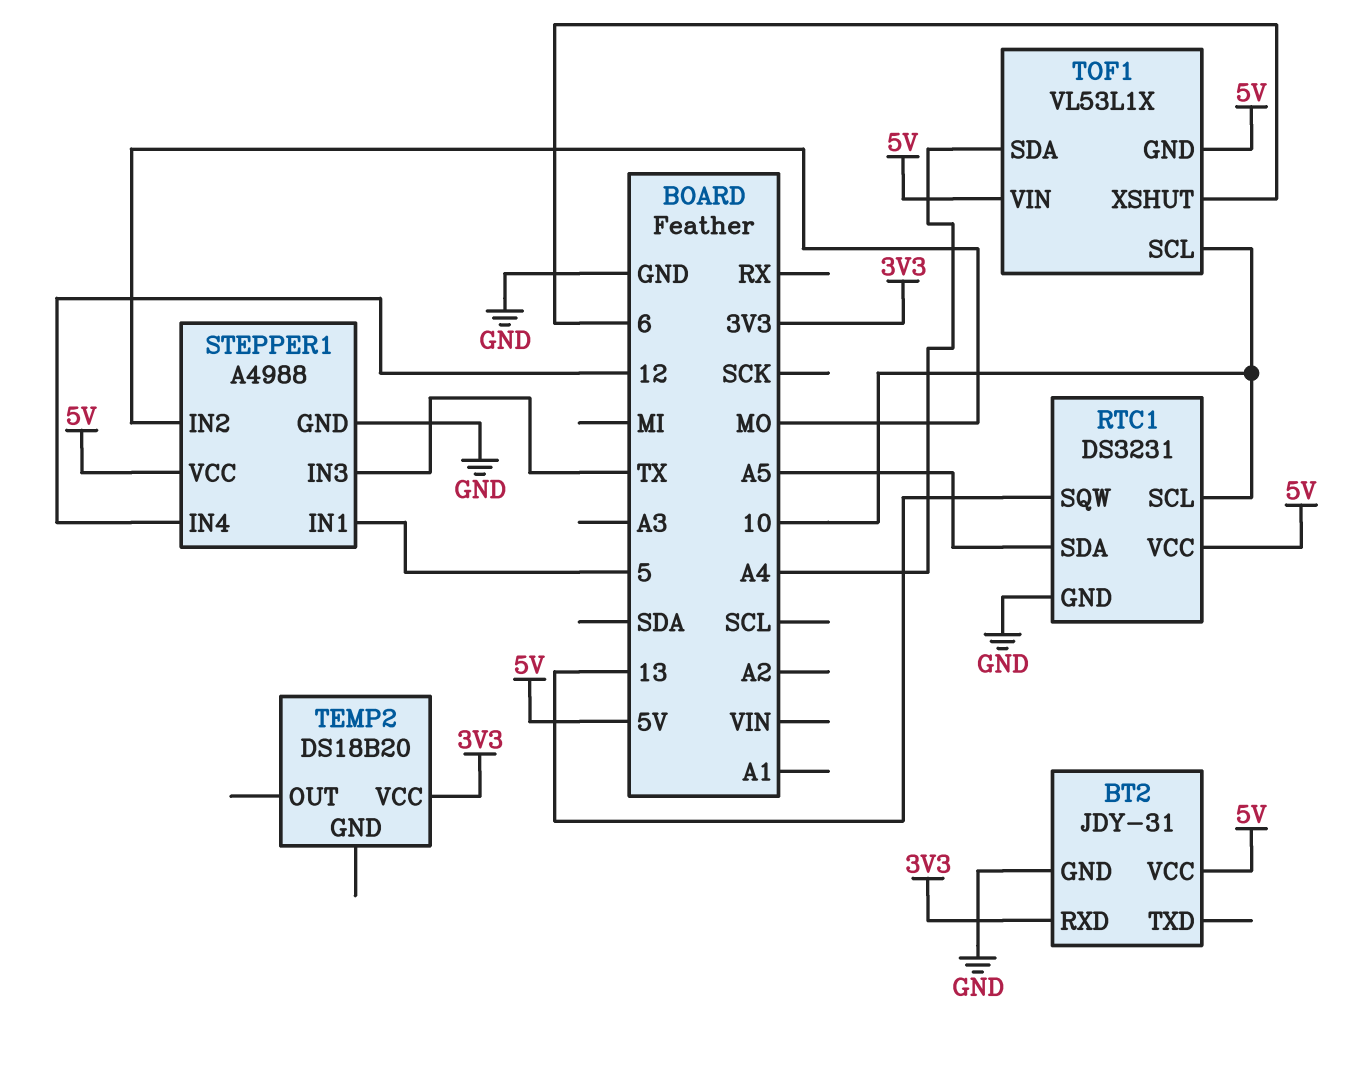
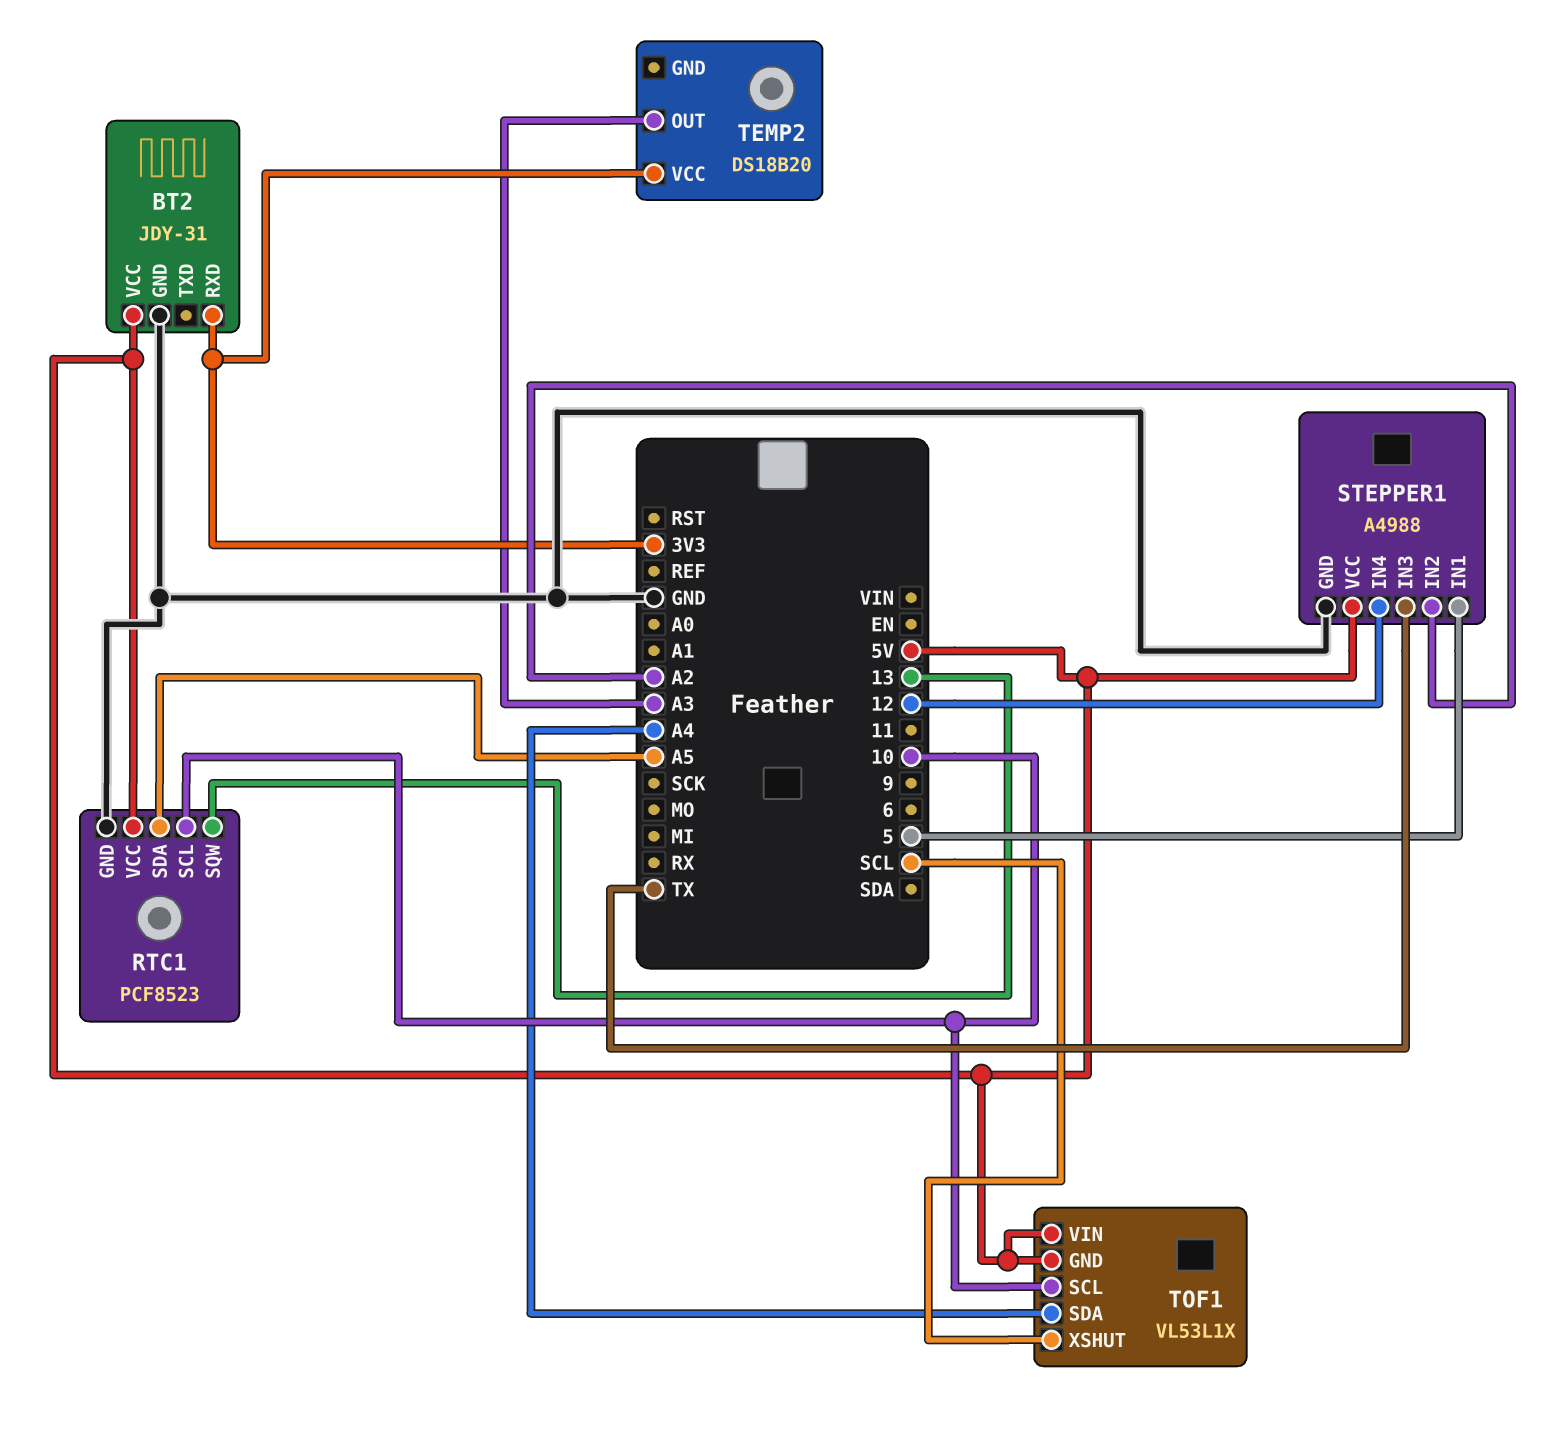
RTC1: DS3231 -> PCF8523
STEPPER1 pin IN2: MO -> A2
TEMP2 pin OUT: none -> A3
TOF1 pin XSHUT: 6 -> SCL

